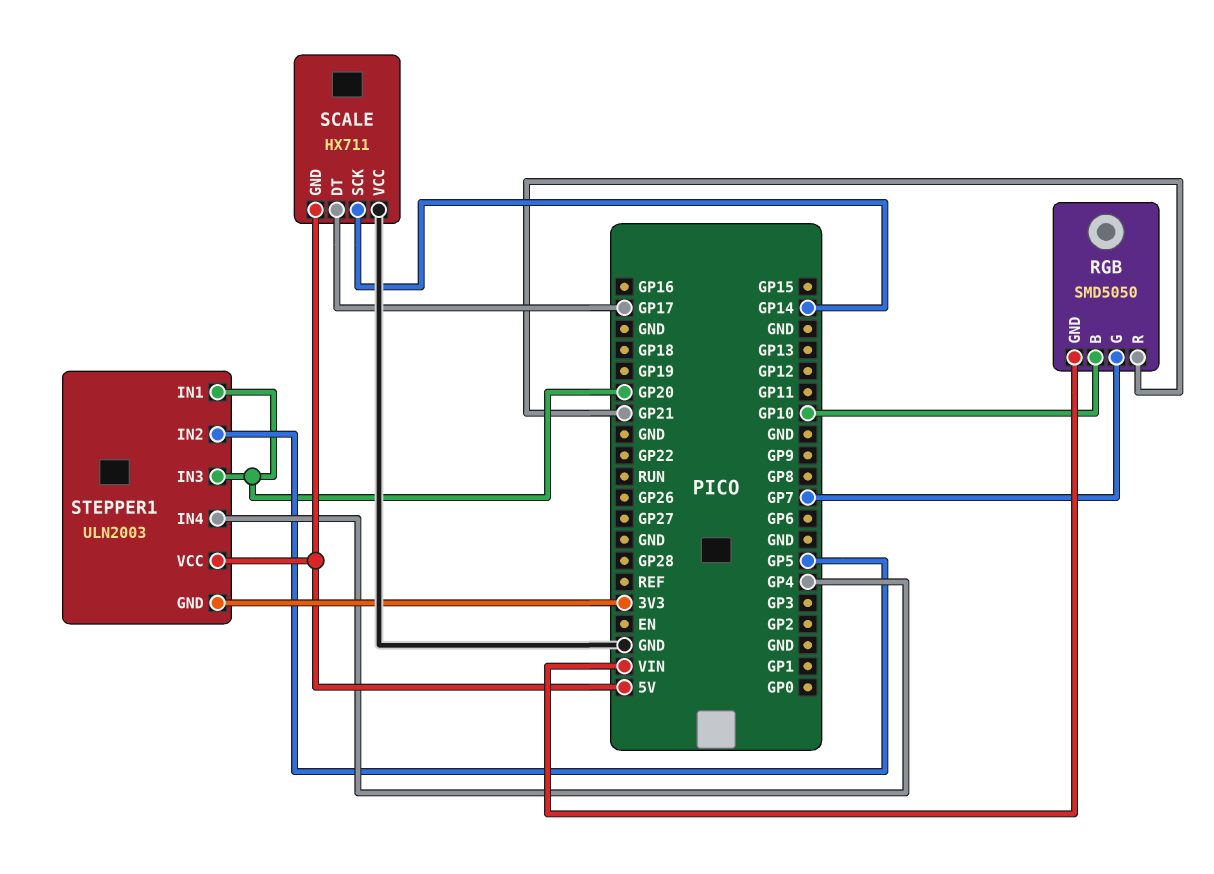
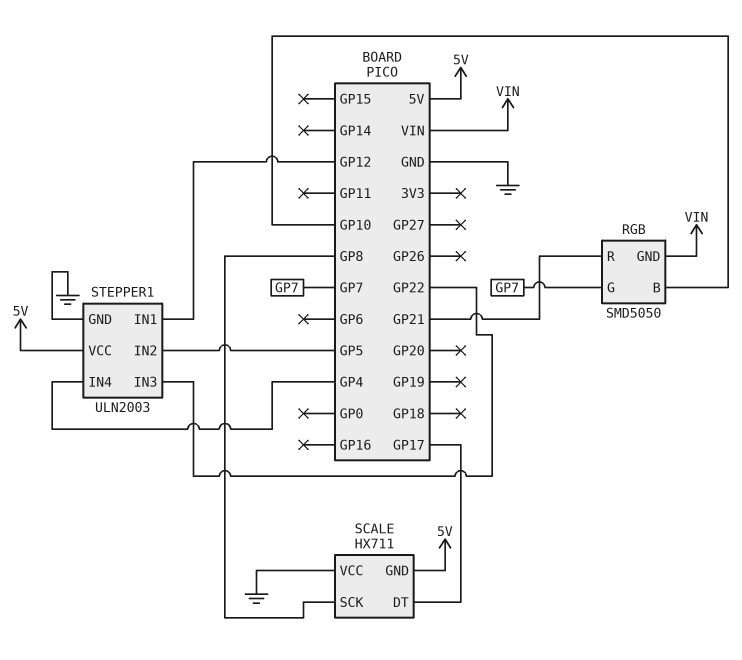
SCALE pin SCK: GP14 -> GP8
STEPPER1 pin GND: 3V3 -> GND
STEPPER1 pin IN1: GP20 -> GP12
STEPPER1 pin IN3: GP20 -> GP22

